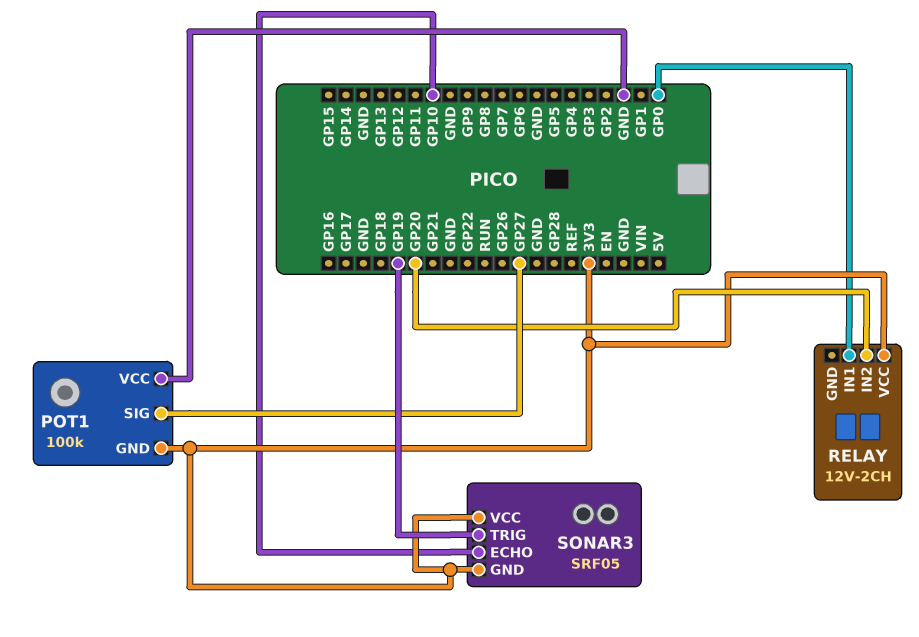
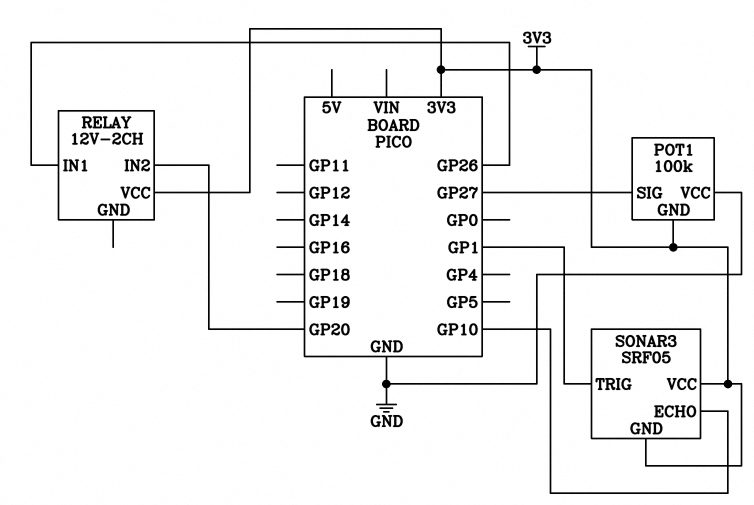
RELAY pin IN1: GP0 -> GP26
SONAR3 pin TRIG: GP19 -> GP1

